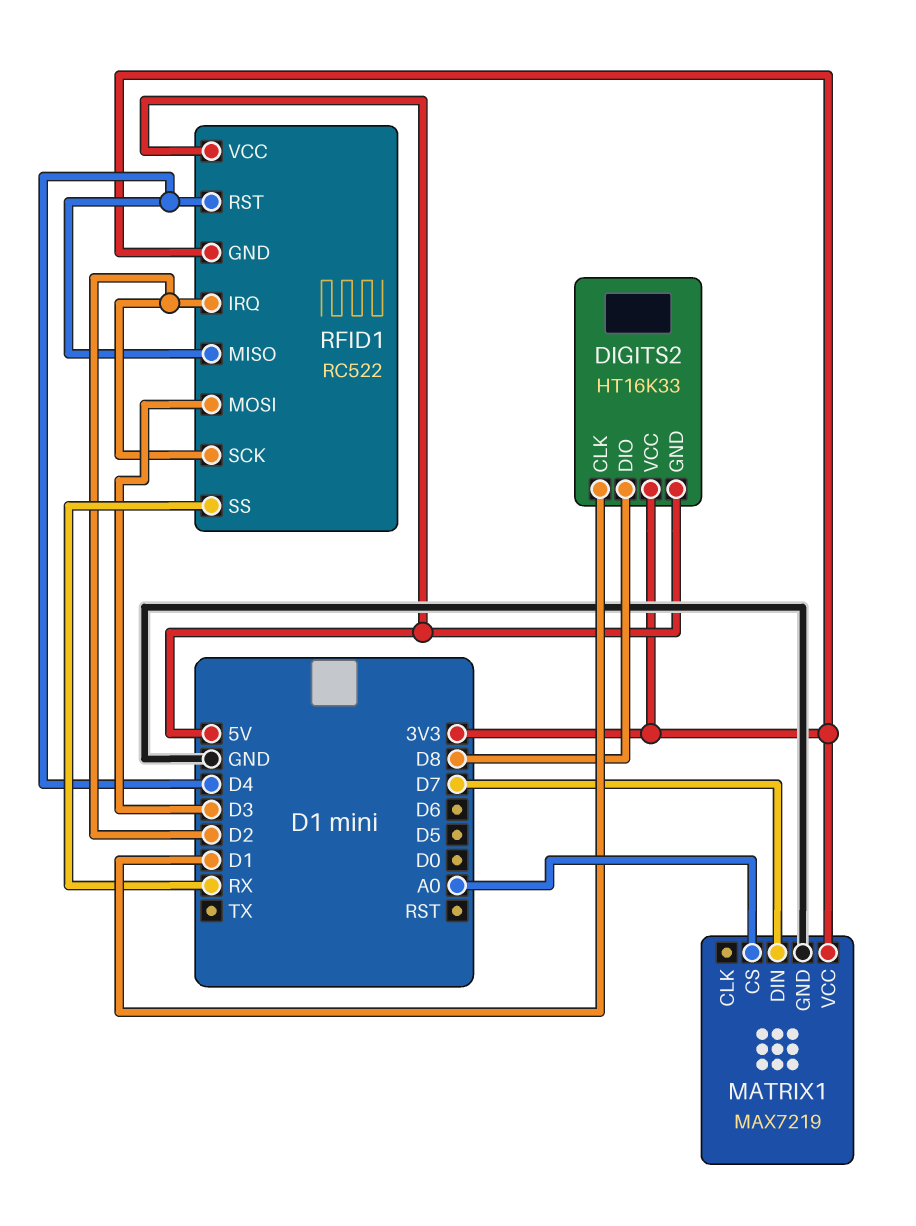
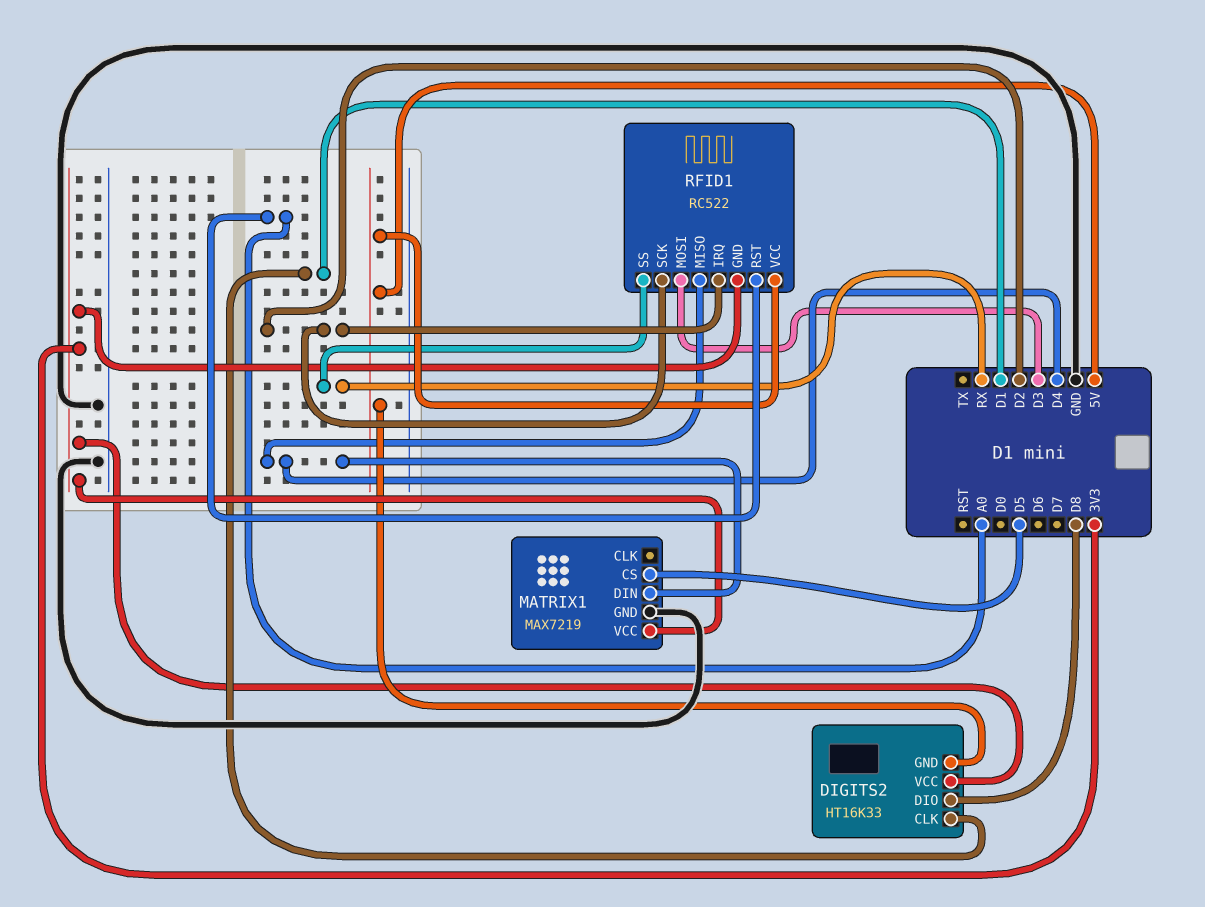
MATRIX1 pin CS: A0 -> D5
MATRIX1 pin DIN: D7 -> D4
RFID1 pin RST: D4 -> A0

